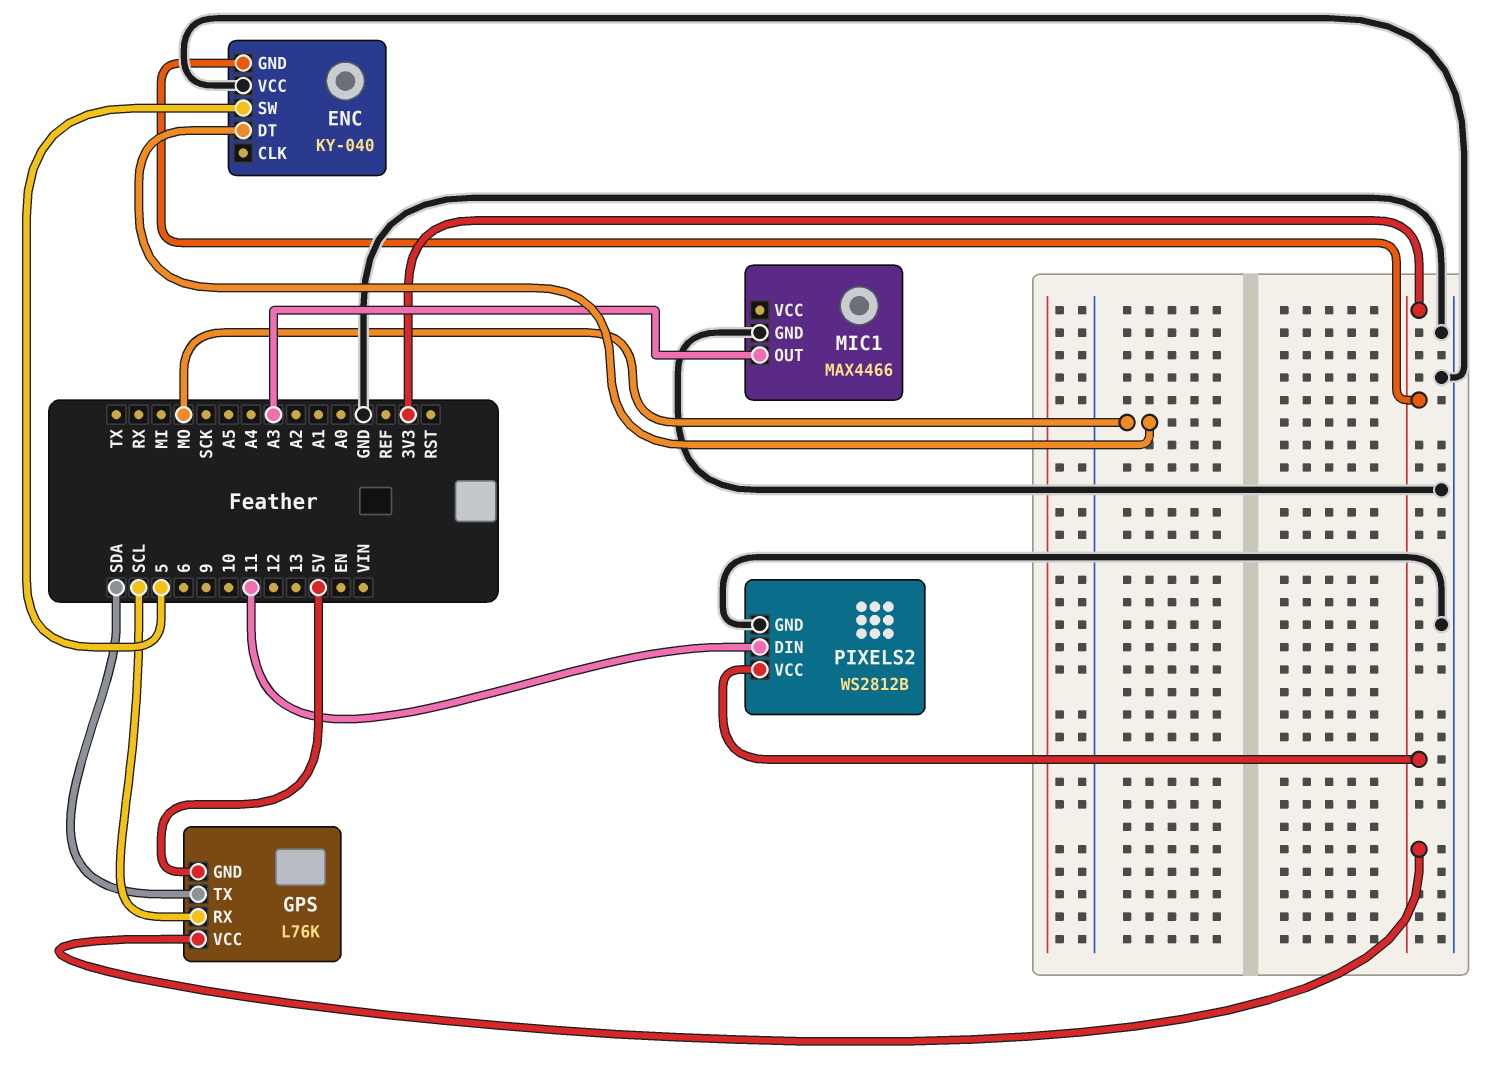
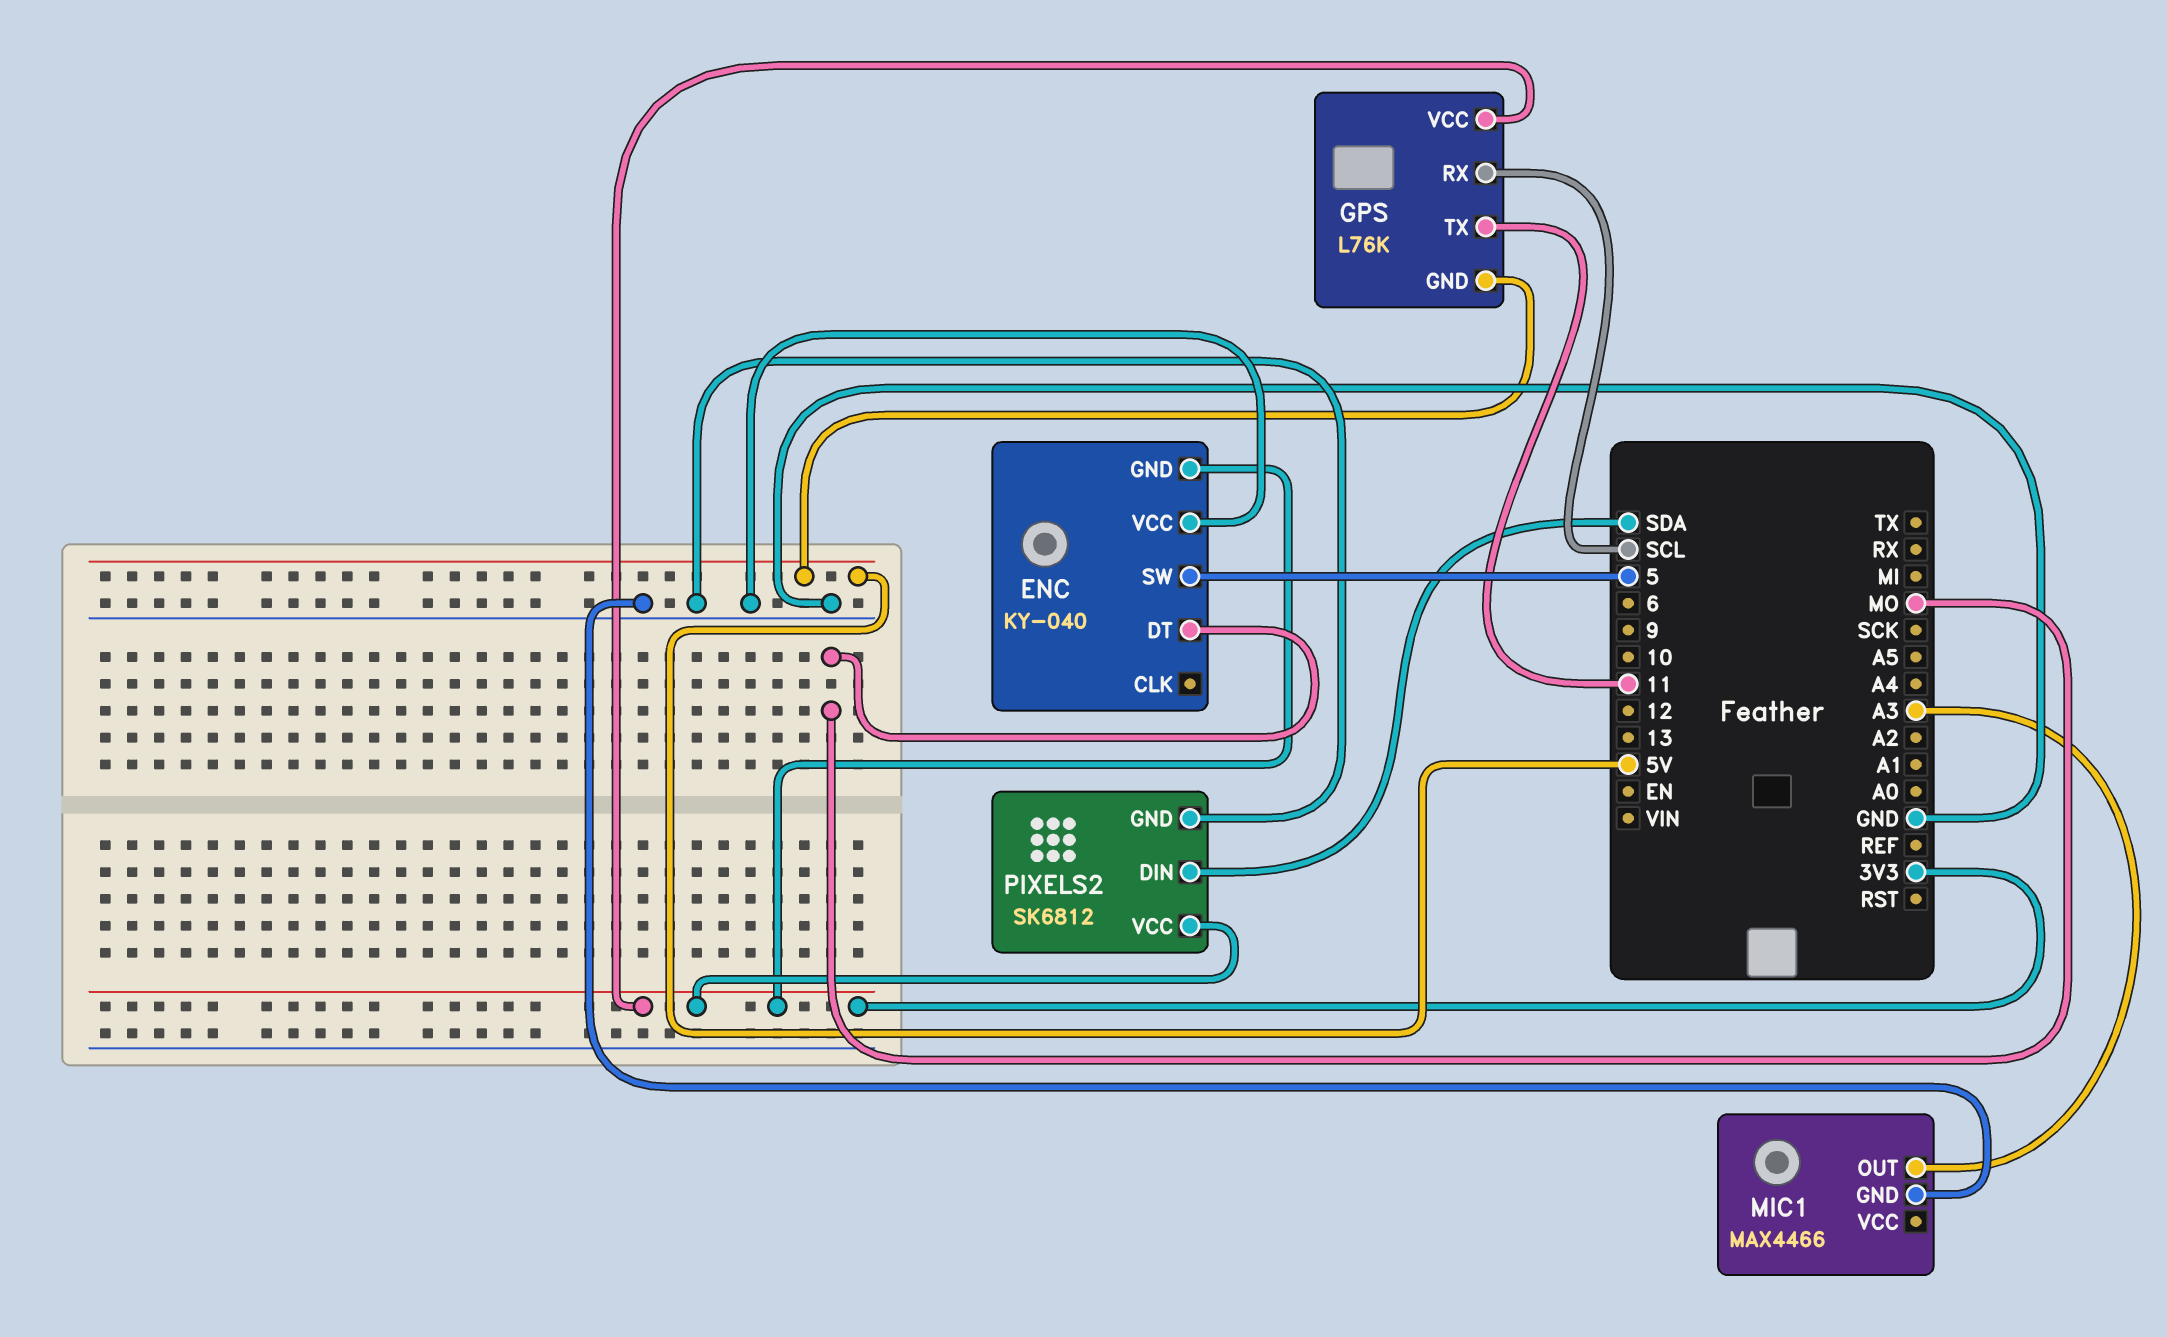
GPS pin TX: SDA -> 11
PIXELS2: WS2812B -> SK6812
PIXELS2 pin DIN: 11 -> SDA

